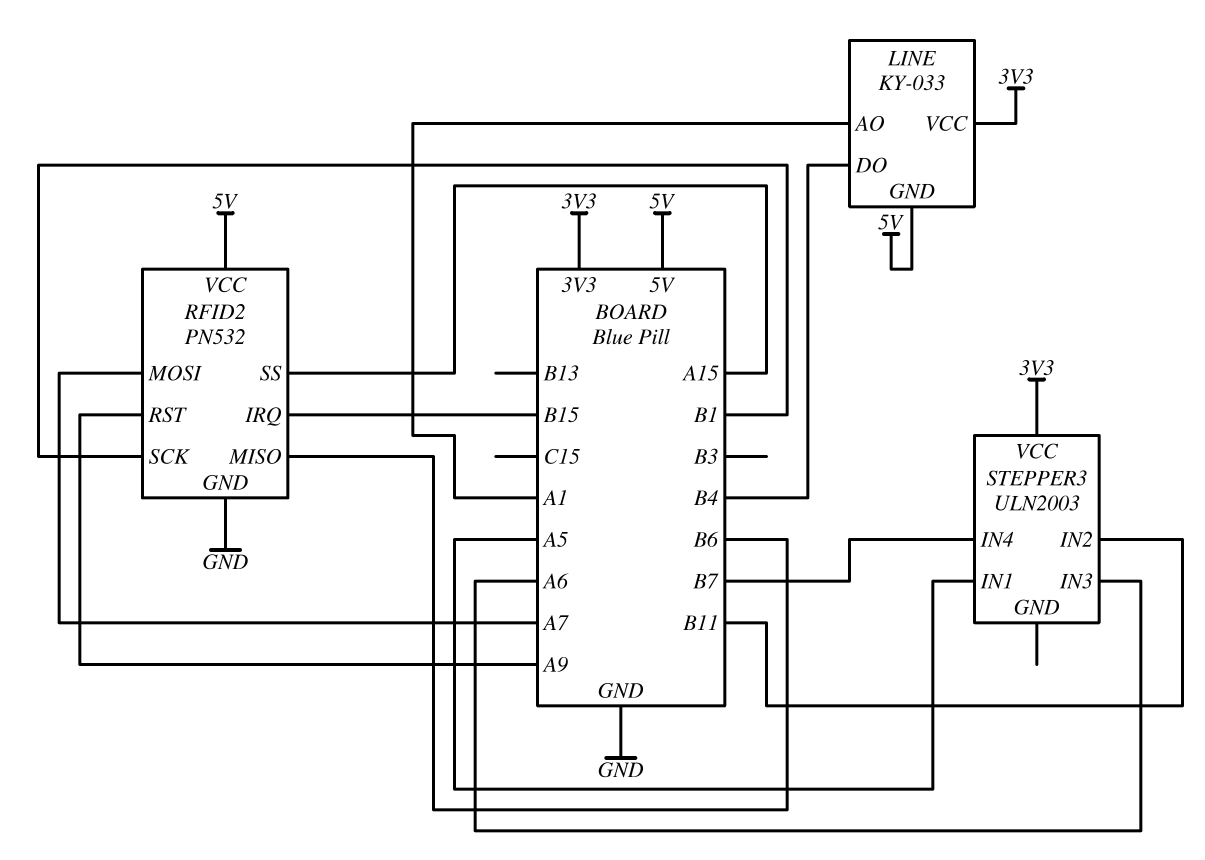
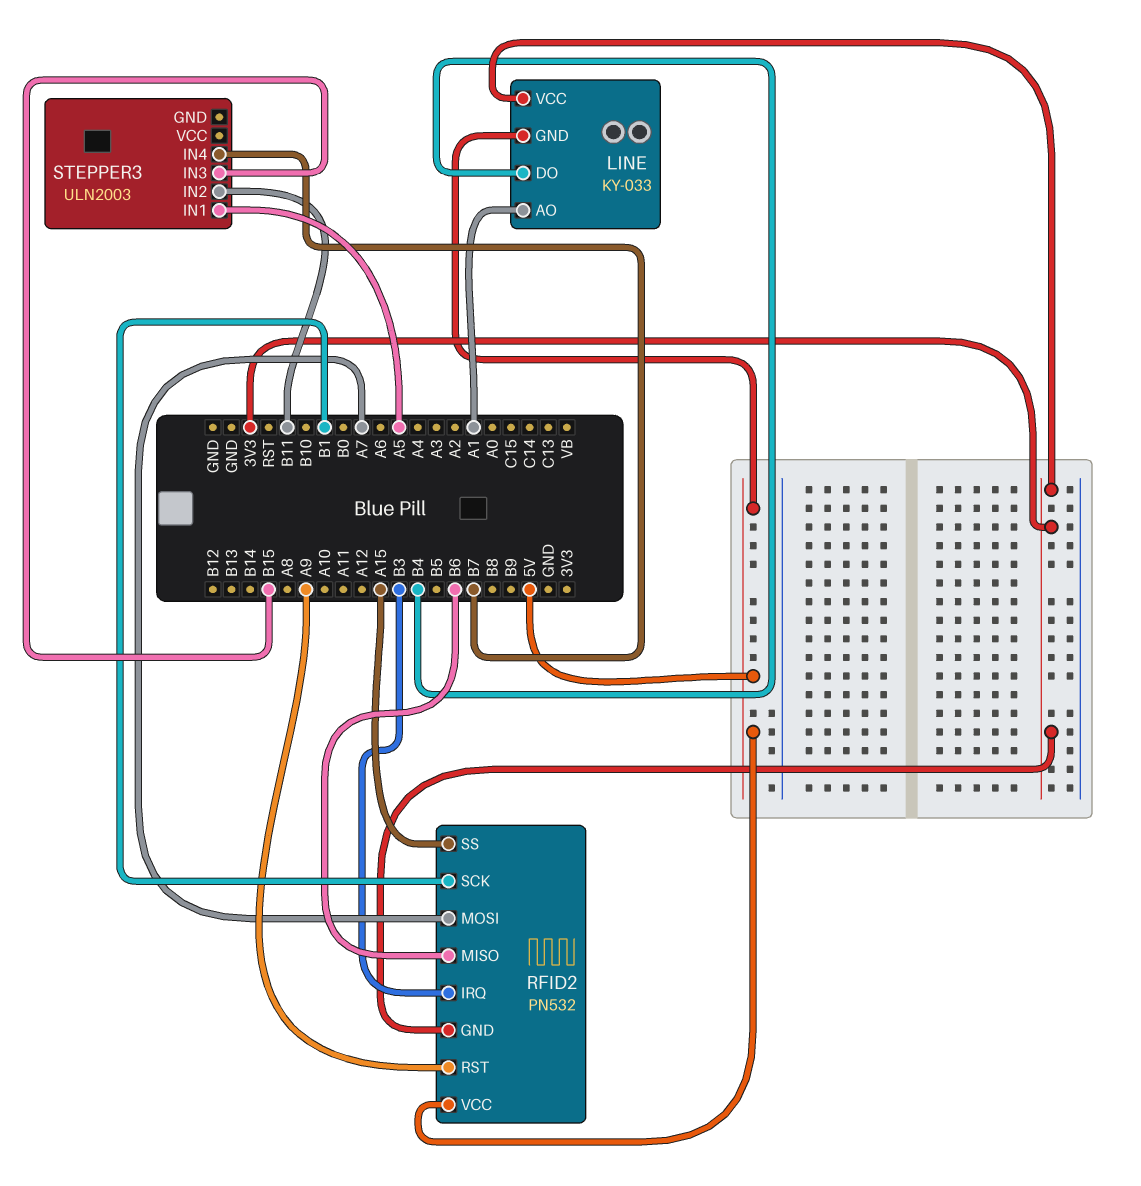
RFID2 pin GND: GND -> 3V3
RFID2 pin IRQ: B15 -> B3
STEPPER3 pin IN3: A6 -> B15
STEPPER3 pin VCC: 3V3 -> none

